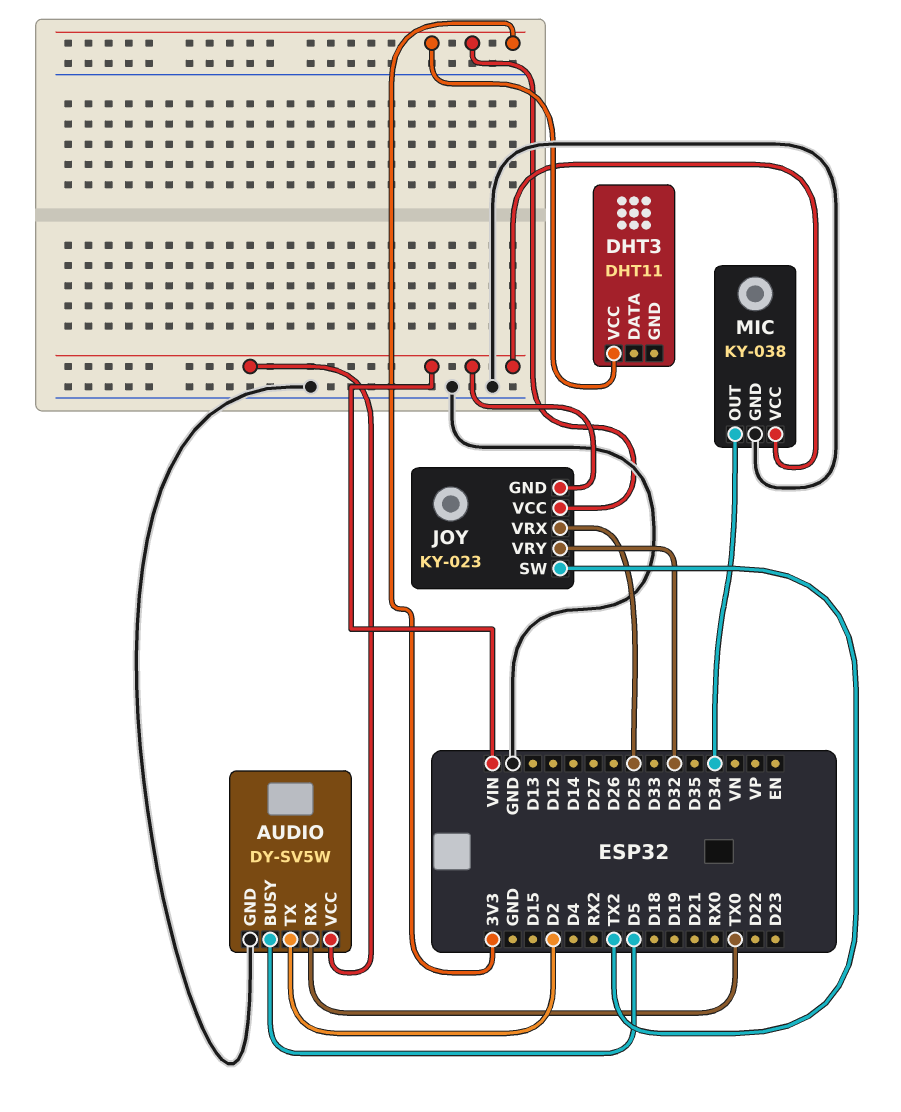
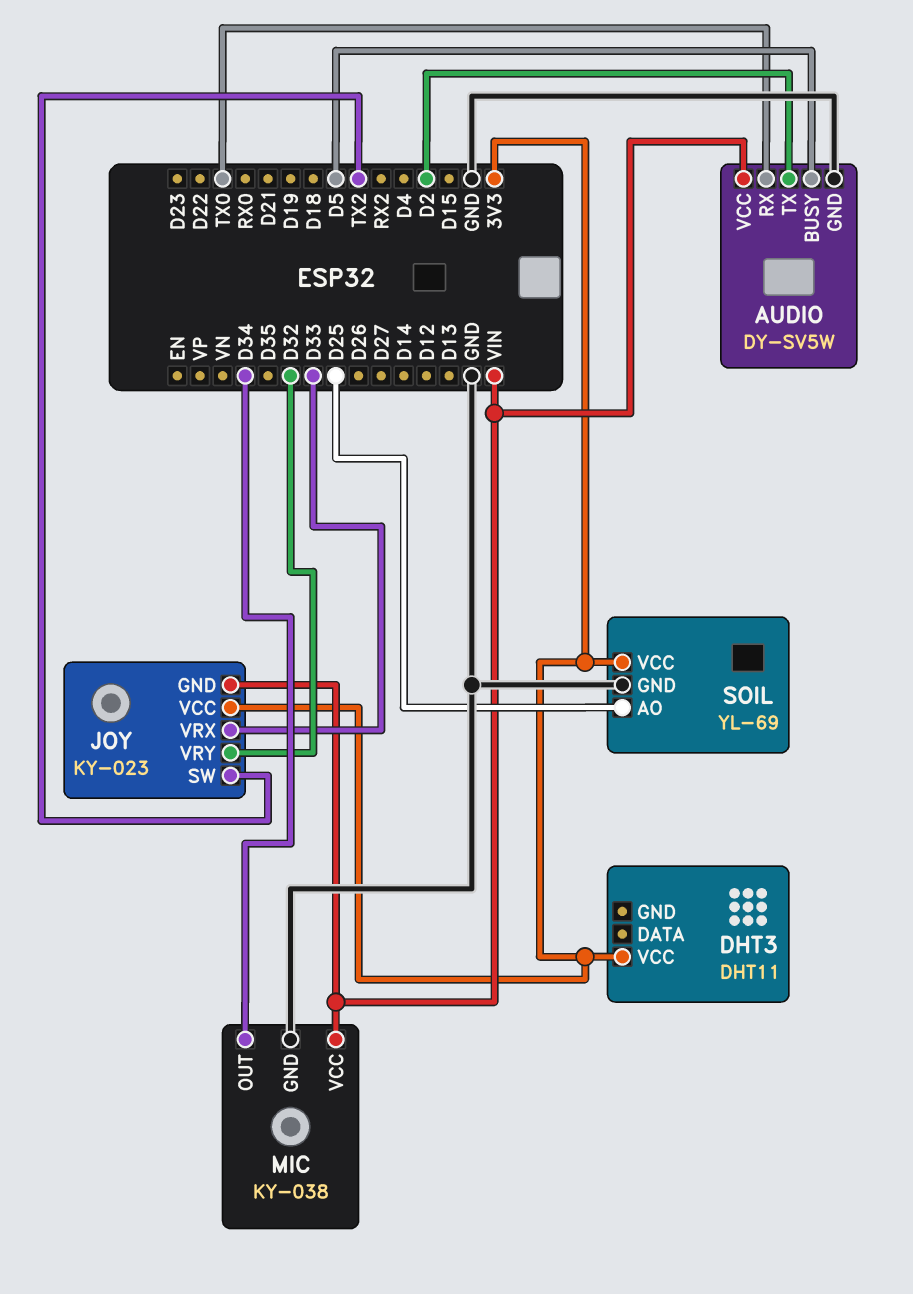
JOY pin VRX: D25 -> D33
SOIL: none -> YL-69
SOIL pin AO: none -> D25
SOIL pin GND: none -> GND
SOIL pin VCC: none -> 3V3

